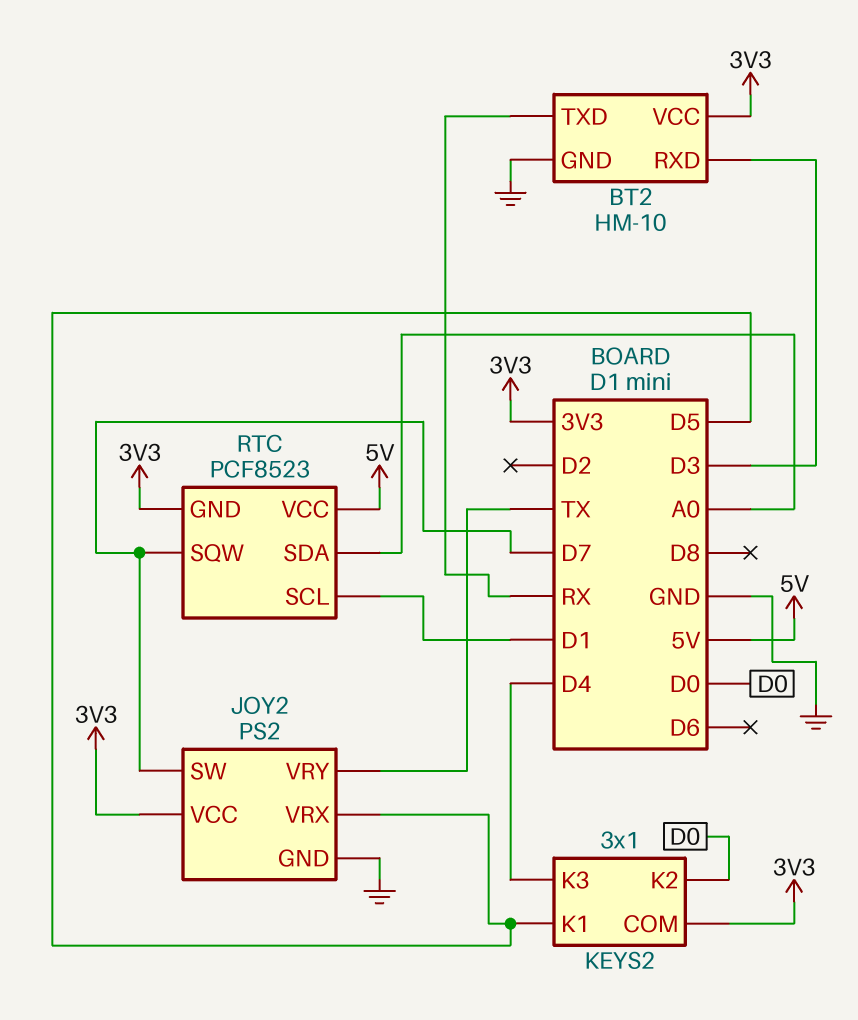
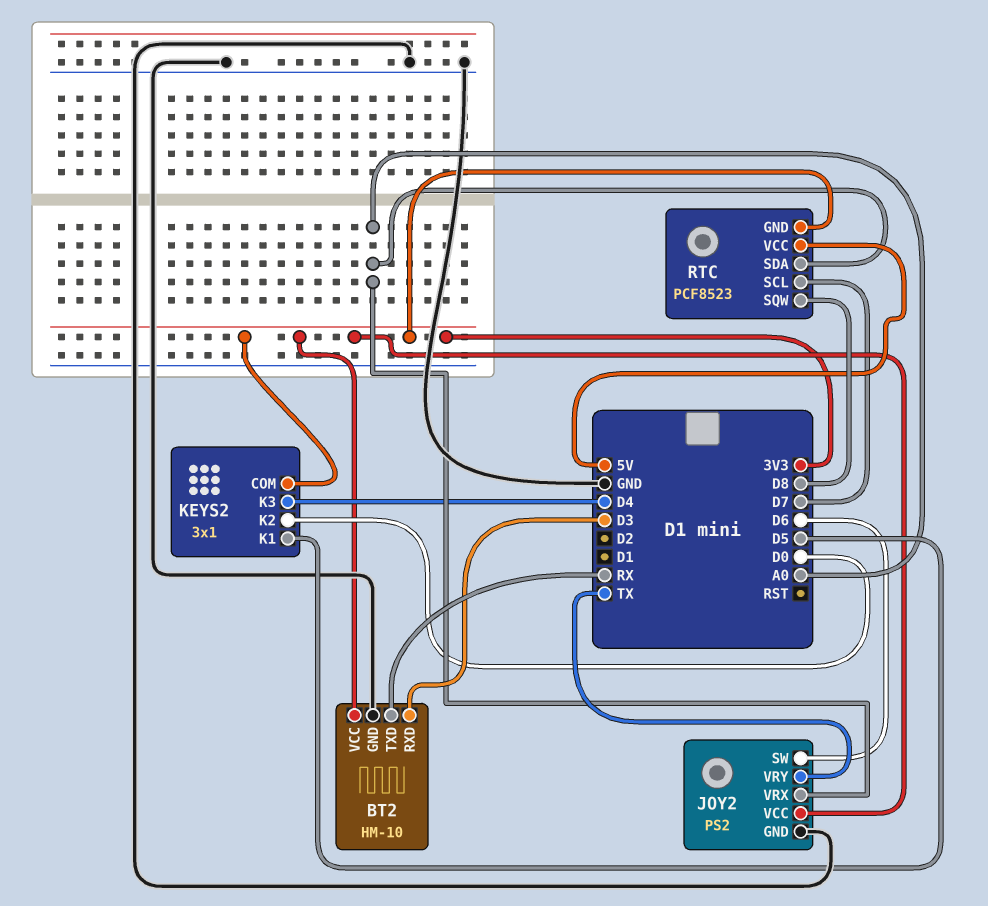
JOY2 pin SW: D7 -> D6
JOY2 pin VRX: D5 -> A0
RTC pin SCL: D1 -> D7
RTC pin SQW: D7 -> D8

